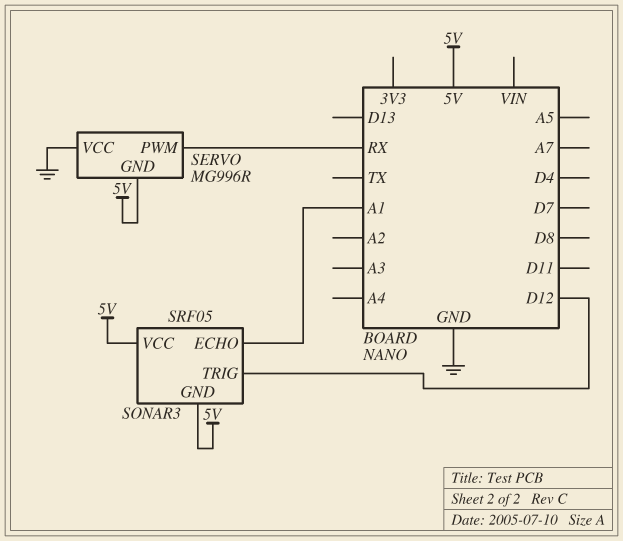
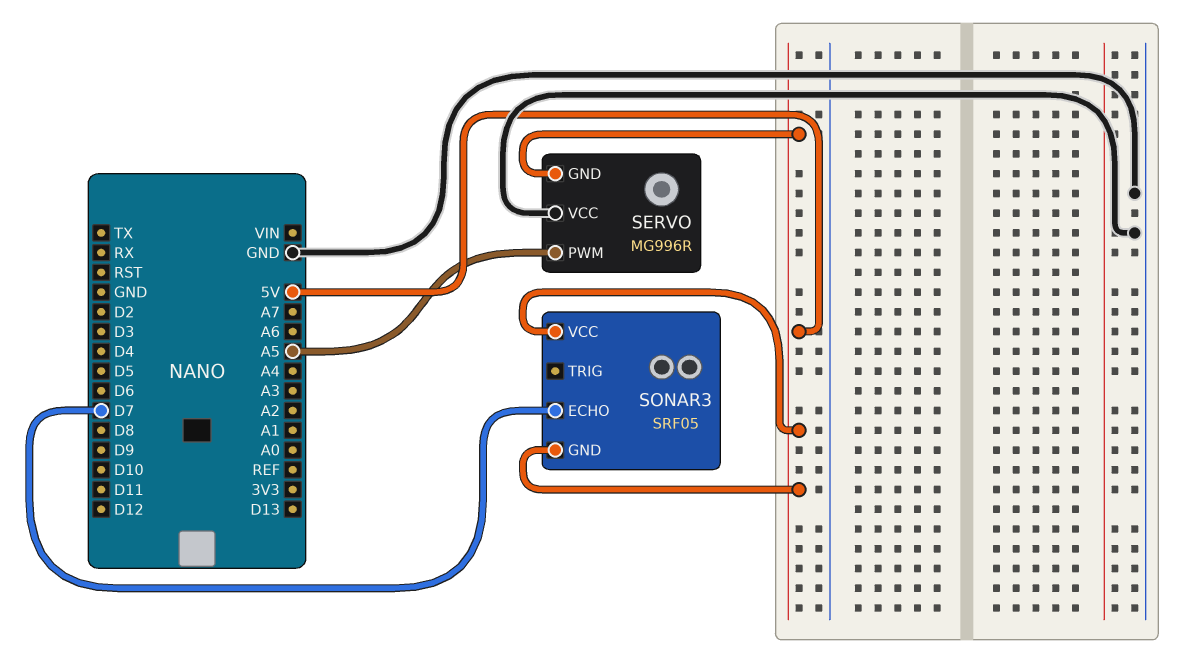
SERVO pin PWM: RX -> A5
SONAR3 pin ECHO: A1 -> D7
SONAR3 pin TRIG: D12 -> none

